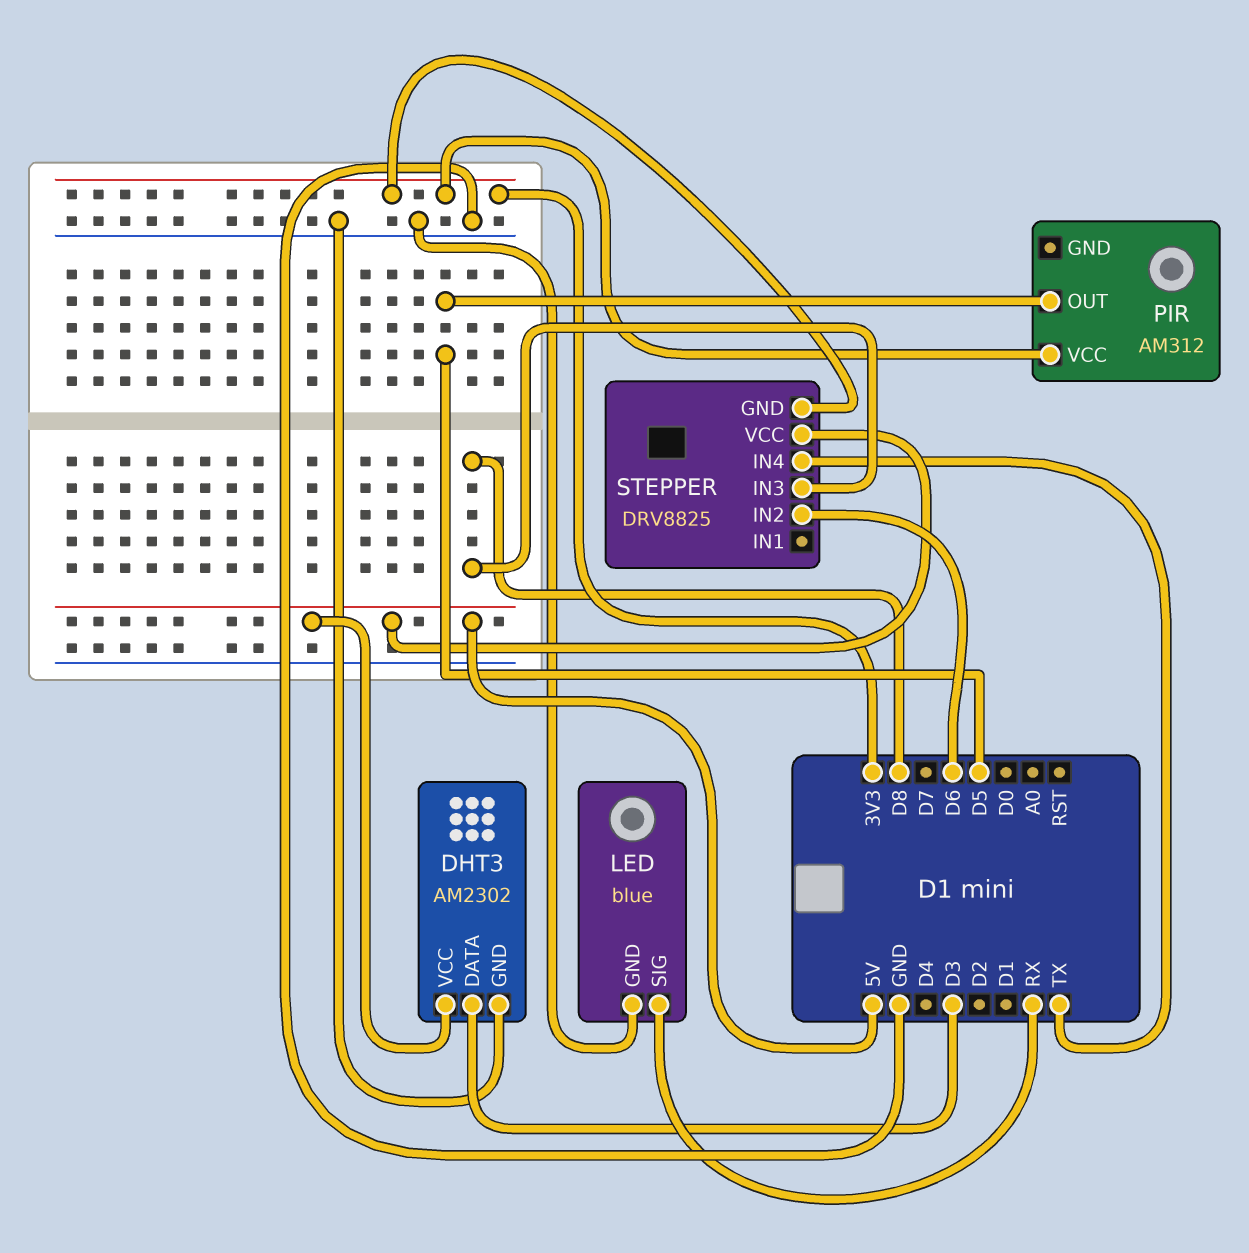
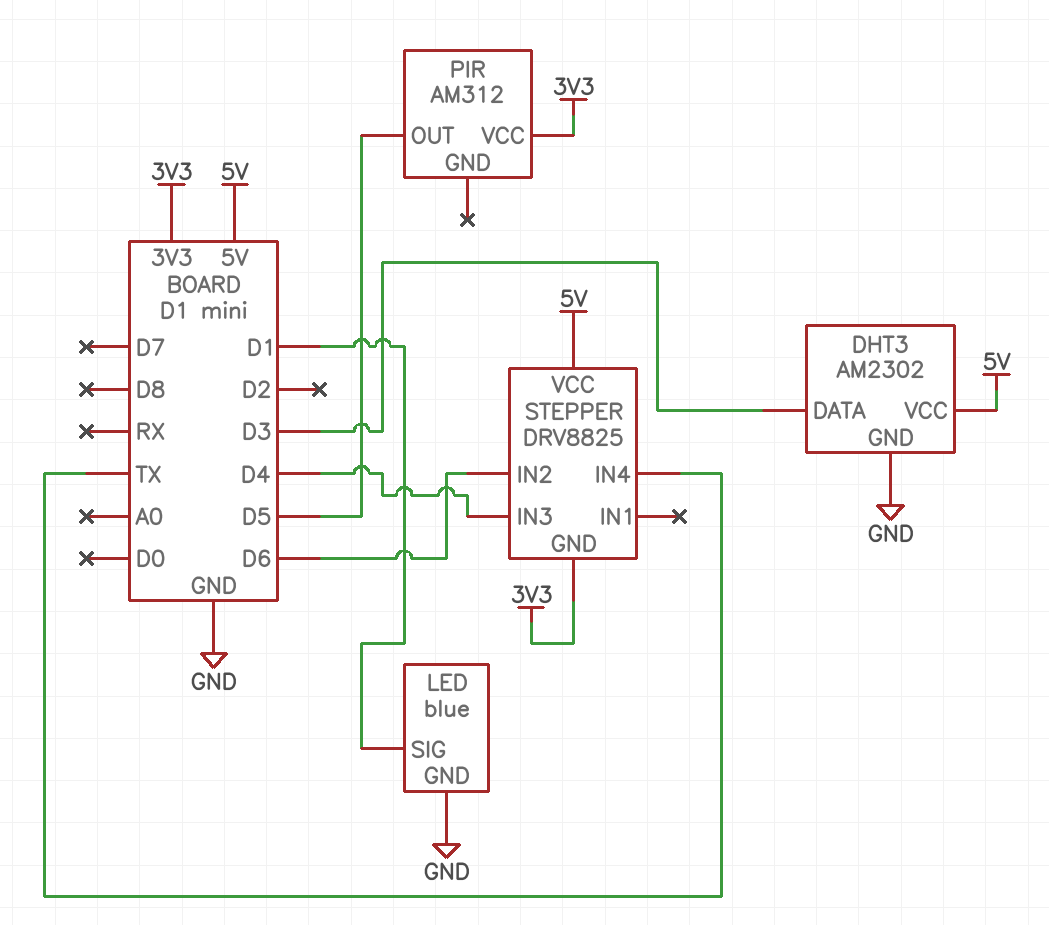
LED pin SIG: RX -> D1
STEPPER pin IN3: D8 -> D4

